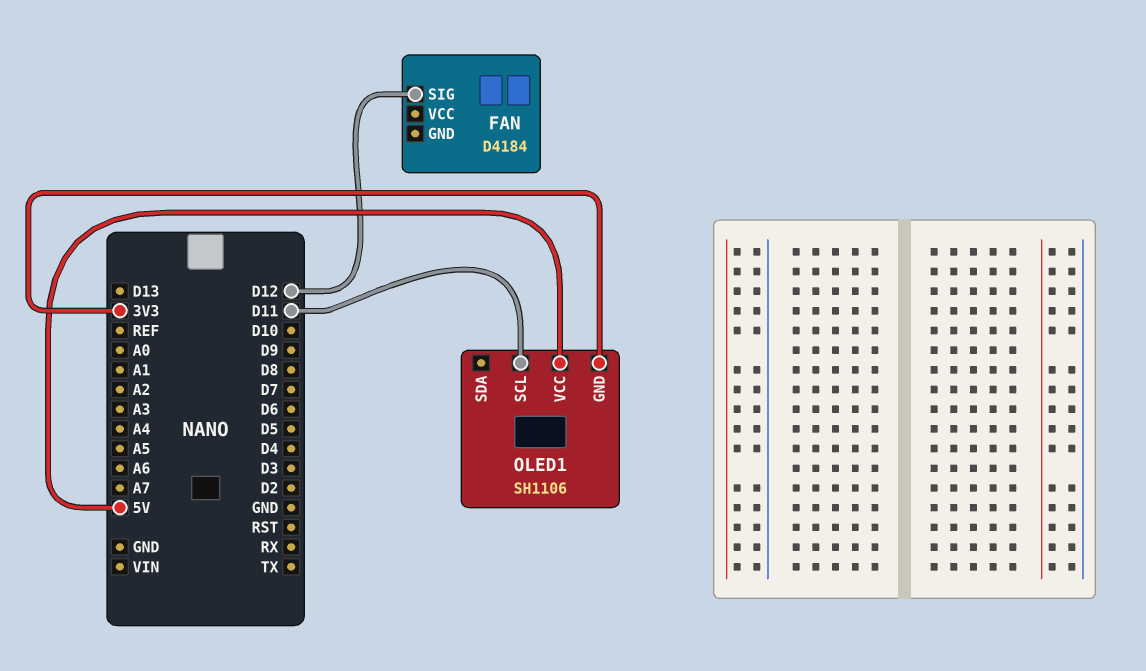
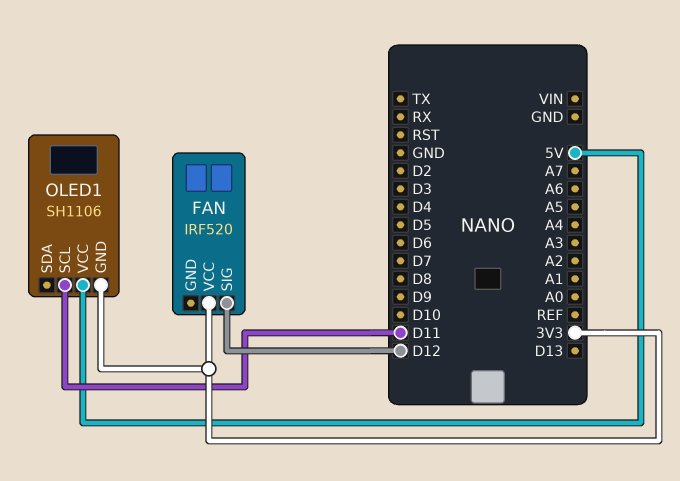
FAN: D4184 -> IRF520
FAN pin VCC: none -> 3V3

